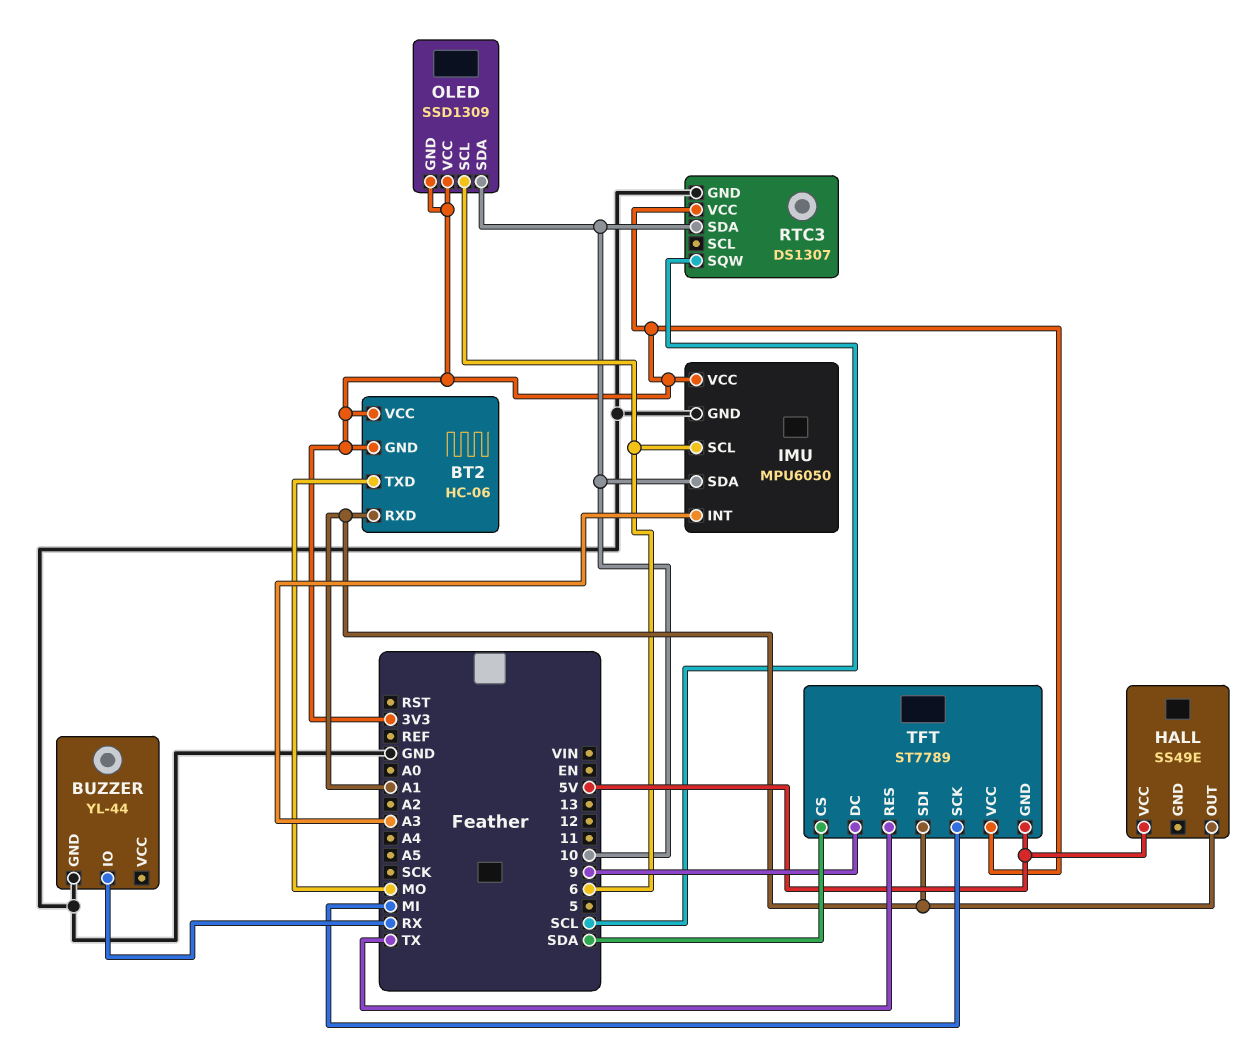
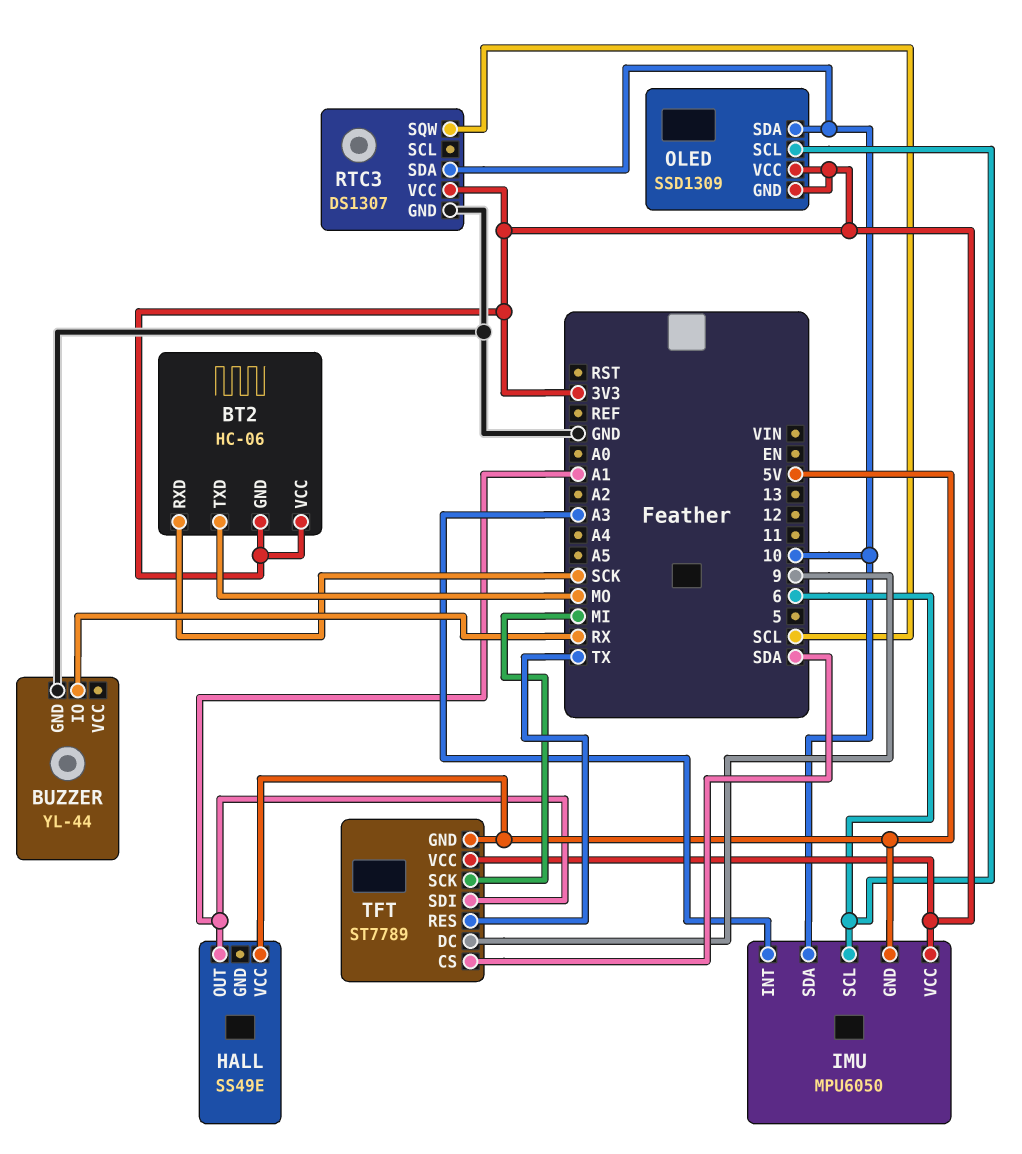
BT2 pin RXD: A1 -> SCK
IMU pin GND: GND -> 5V

